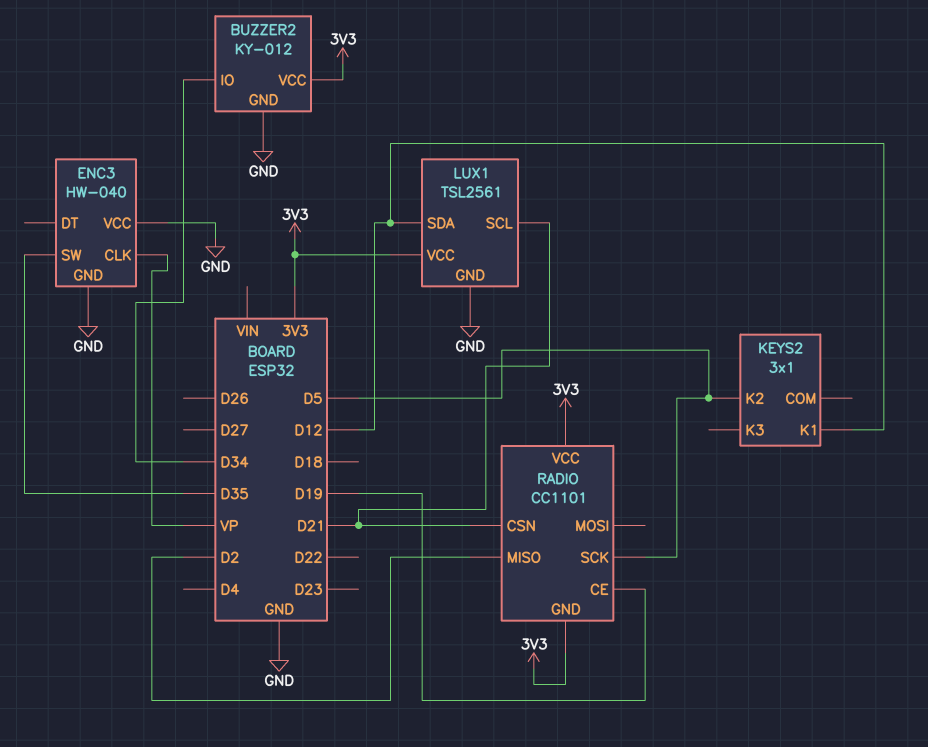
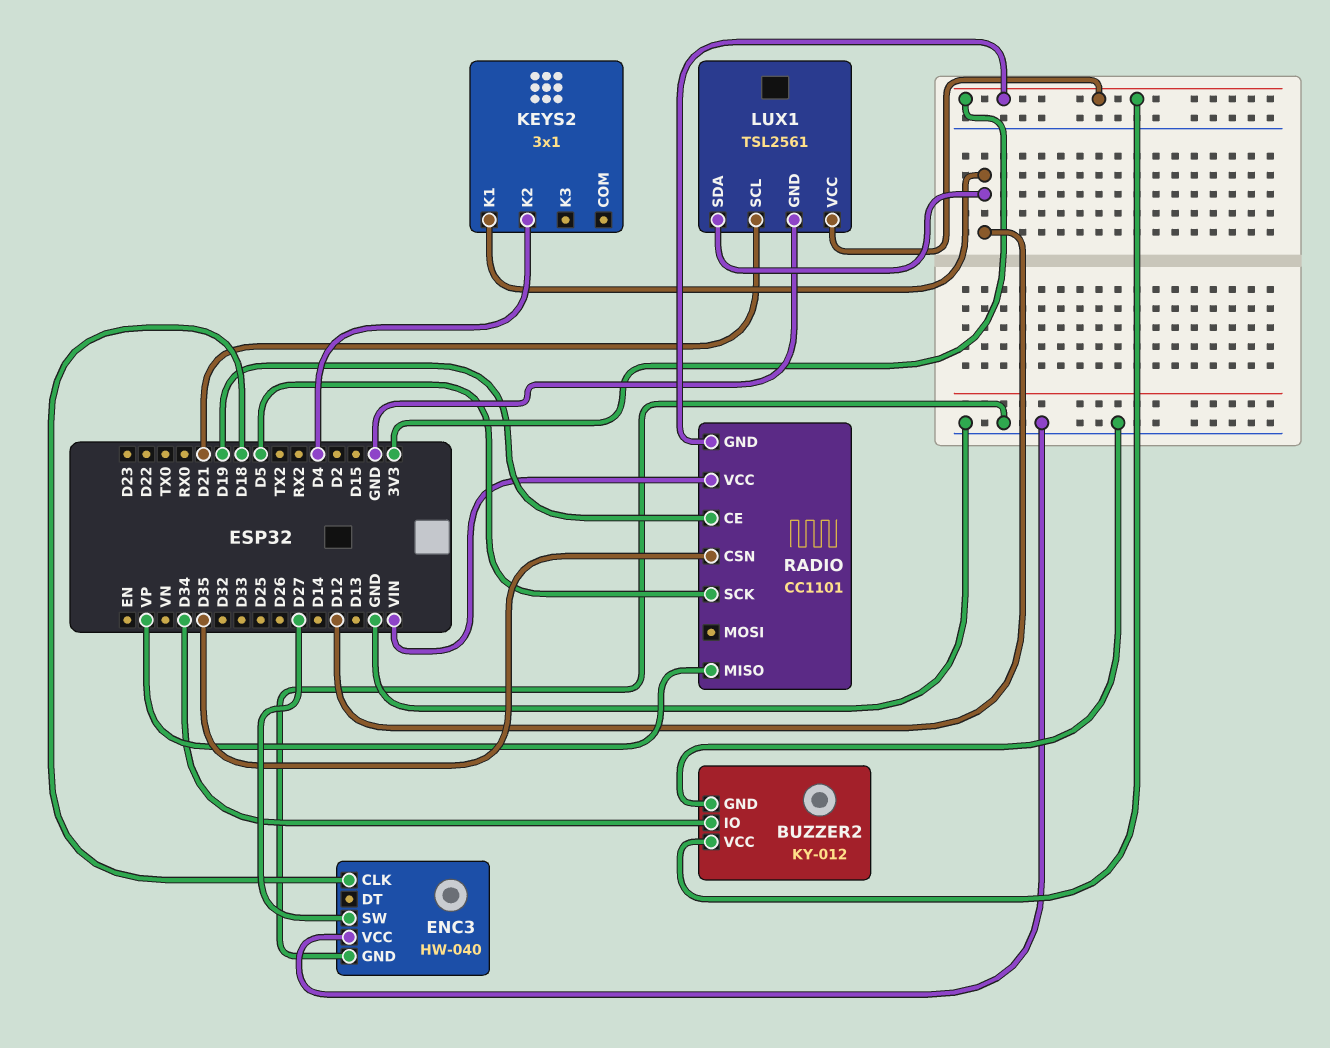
ENC3 pin CLK: VP -> D18
ENC3 pin SW: D35 -> D27
KEYS2 pin K2: D5 -> D4
RADIO pin CSN: D21 -> D35
RADIO pin MISO: D2 -> VP
RADIO pin VCC: 3V3 -> VIN

